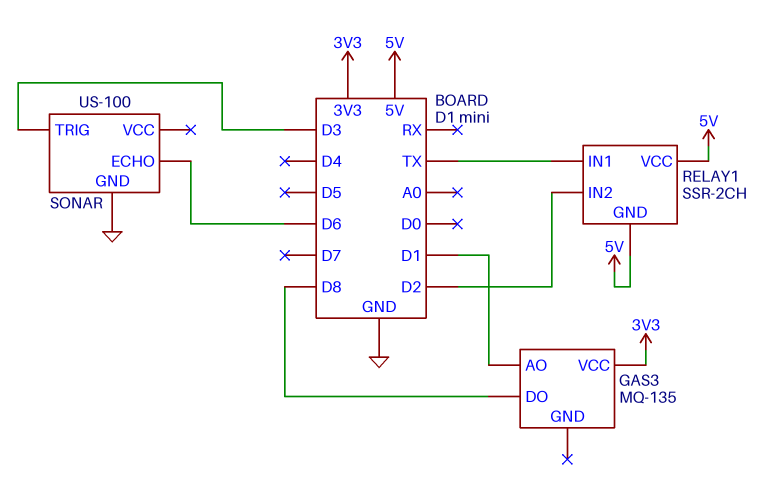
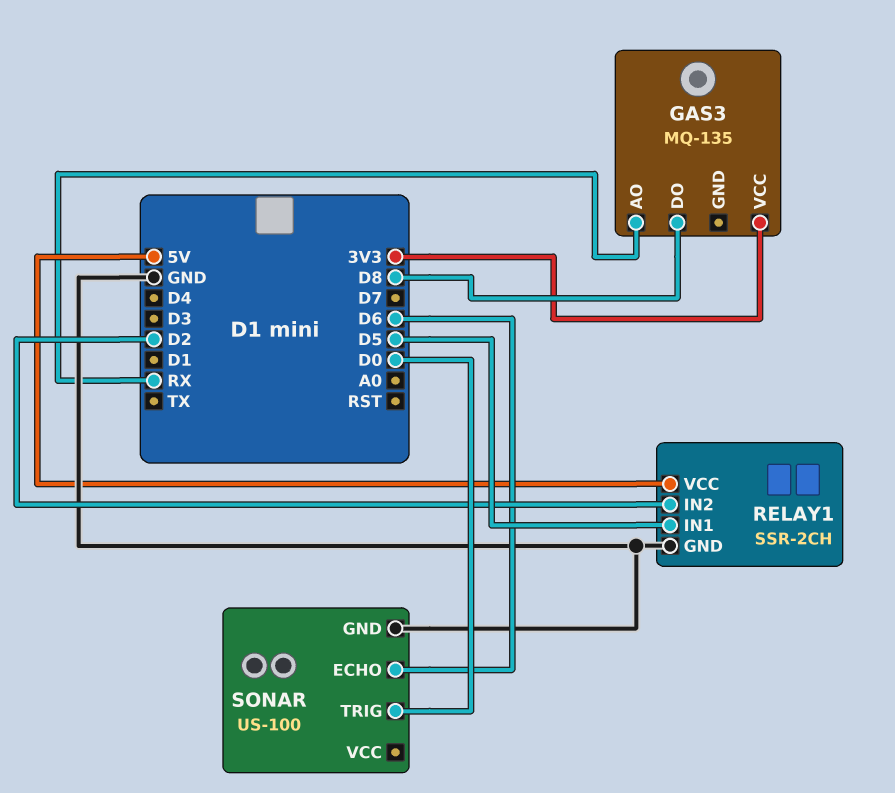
GAS3 pin AO: D1 -> RX
RELAY1 pin GND: 5V -> GND
RELAY1 pin IN1: TX -> D5
SONAR pin TRIG: D3 -> D0

